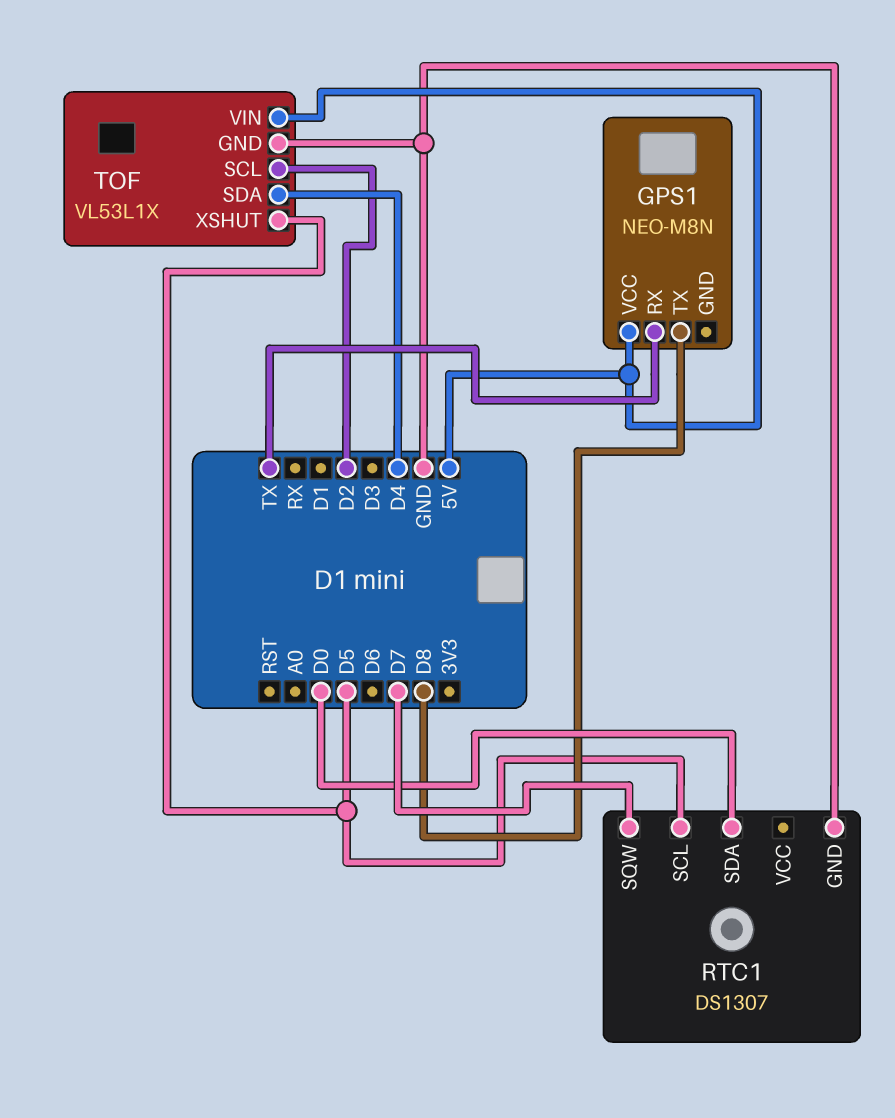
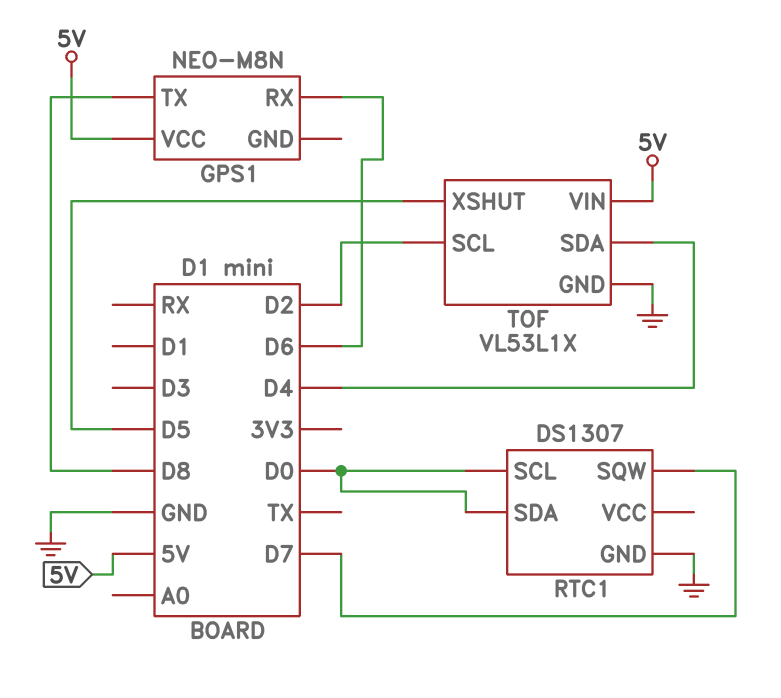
GPS1 pin RX: TX -> D6
RTC1 pin SCL: D5 -> D0

